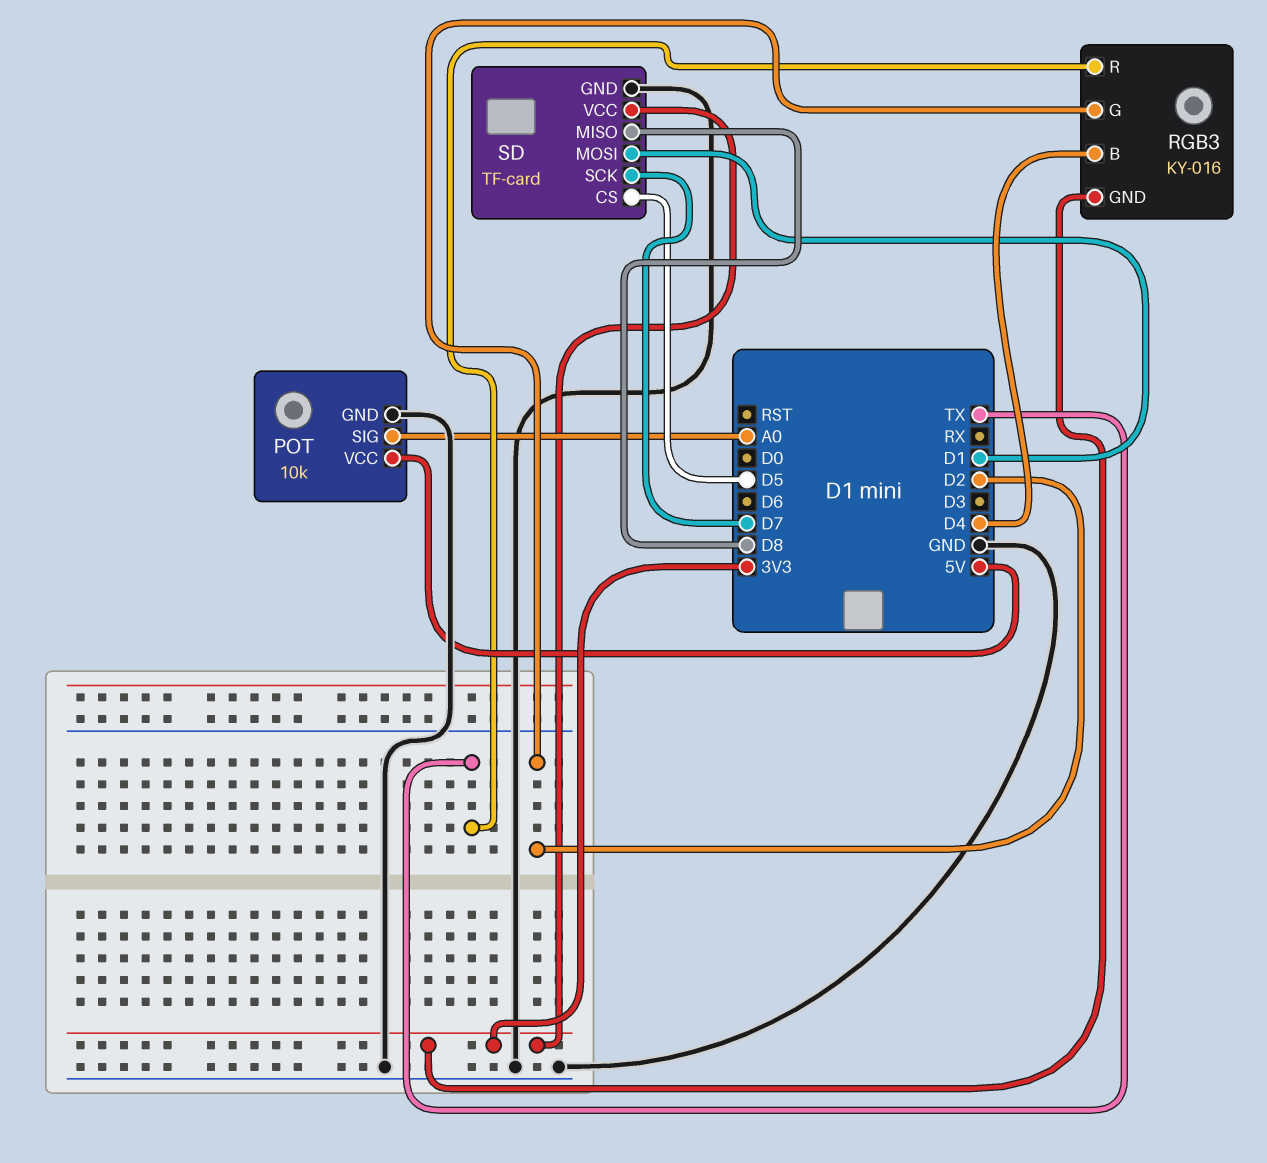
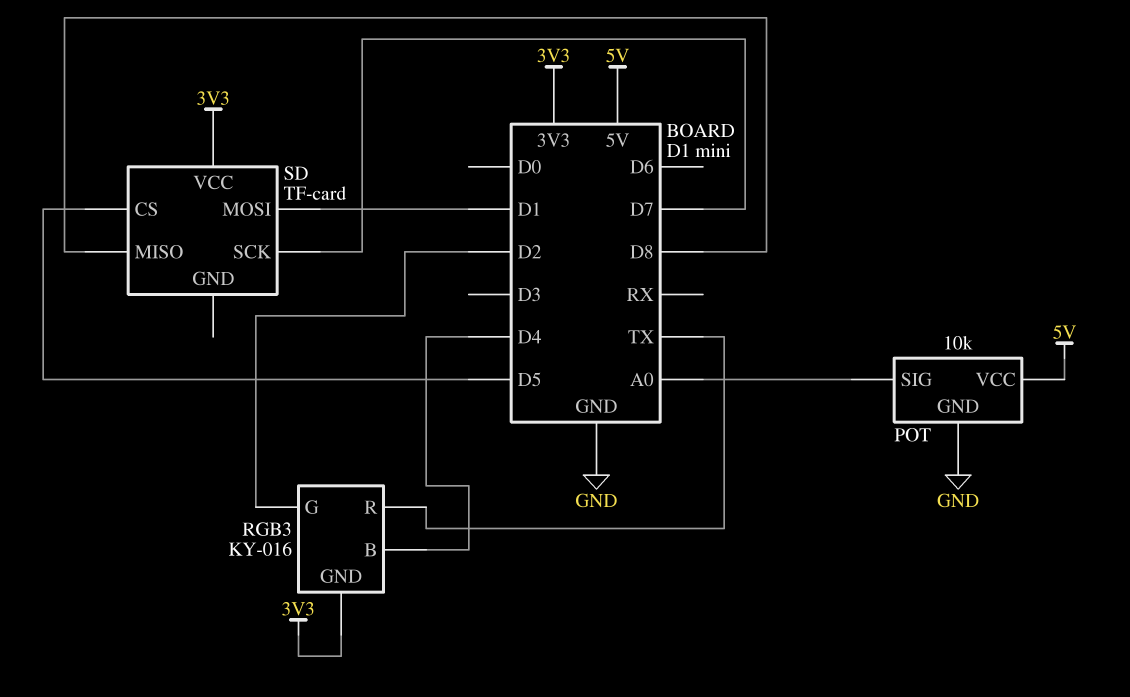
SD pin GND: GND -> none

